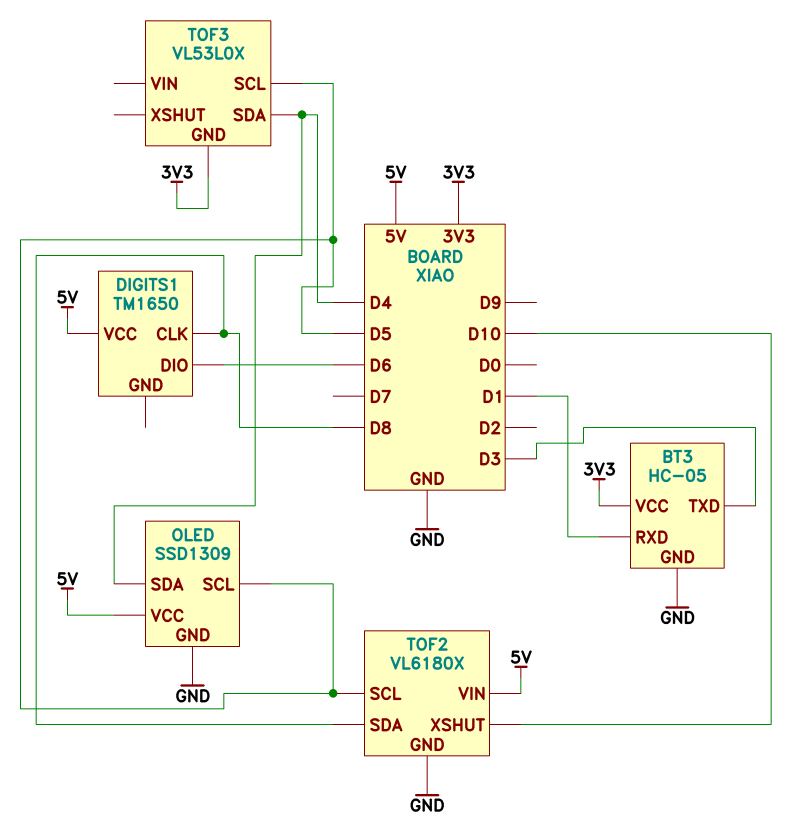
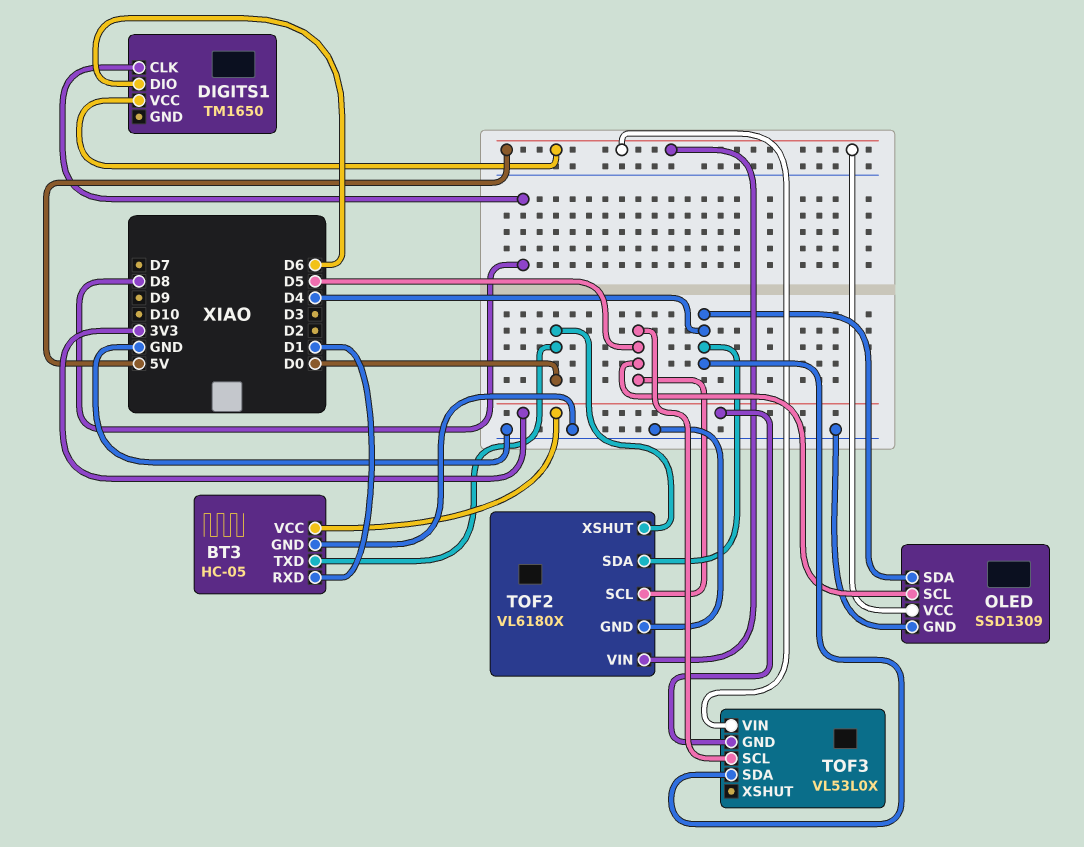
BT3 pin TXD: D3 -> D0
TOF2 pin SDA: D8 -> D4
TOF2 pin XSHUT: D10 -> D0
TOF3 pin VIN: none -> 5V

